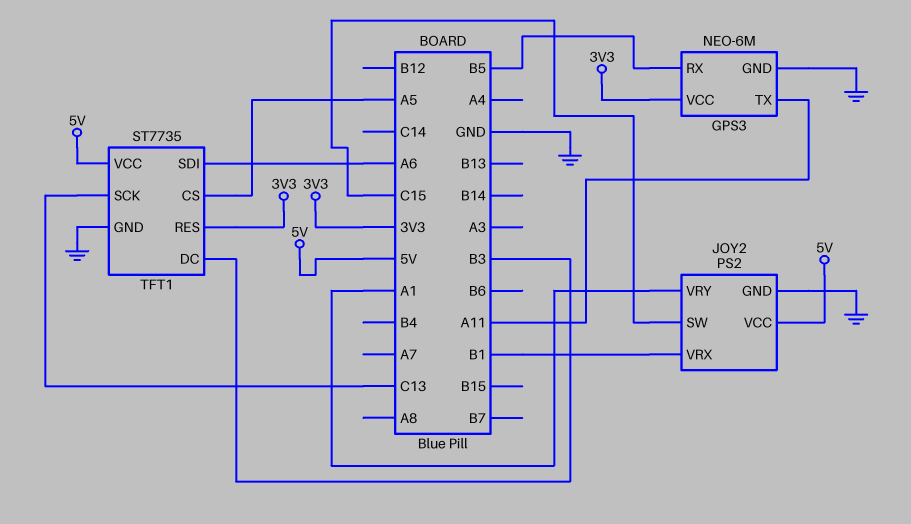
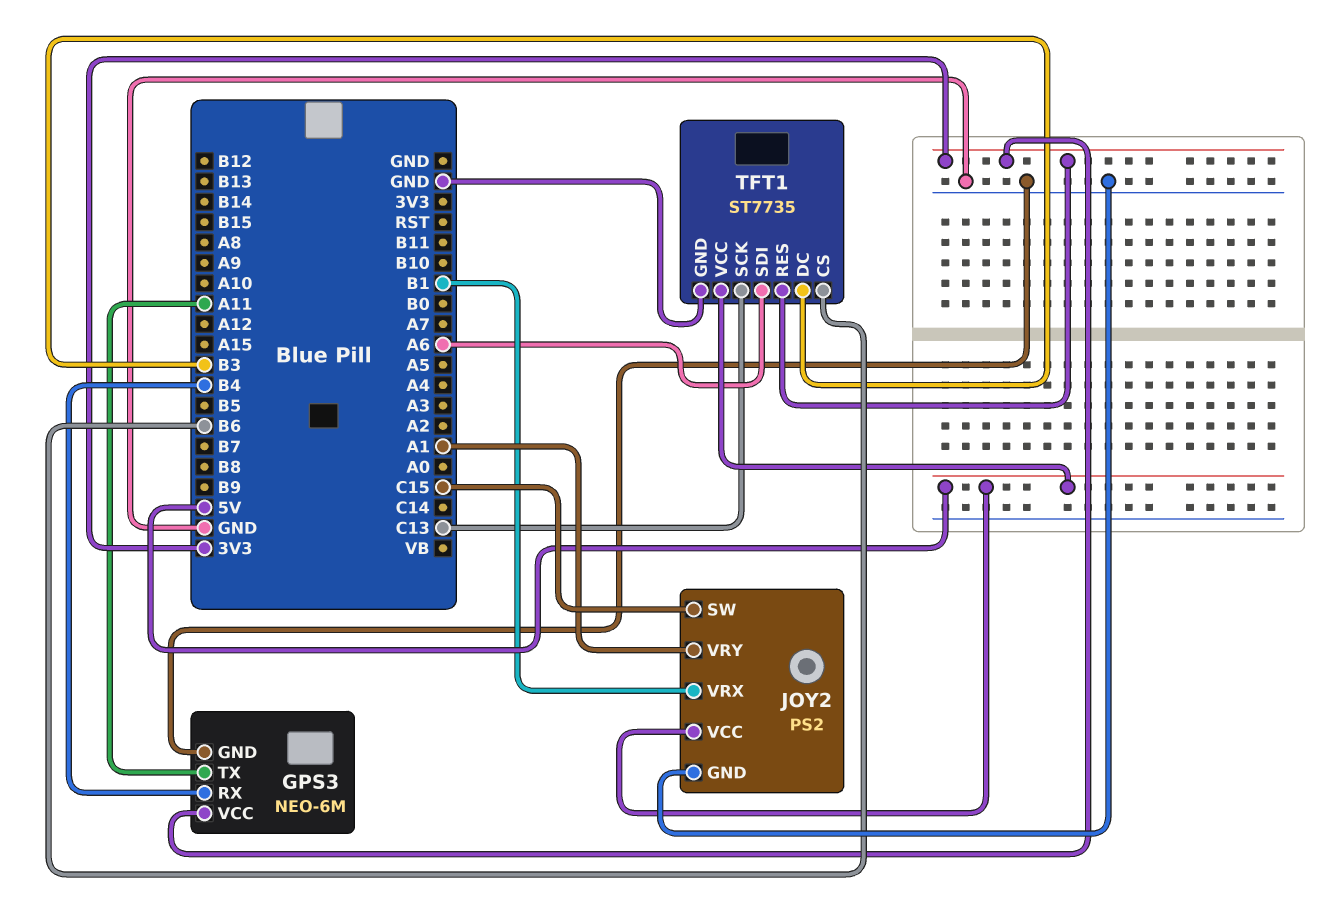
GPS3 pin RX: B5 -> B4
TFT1 pin CS: A5 -> B6

